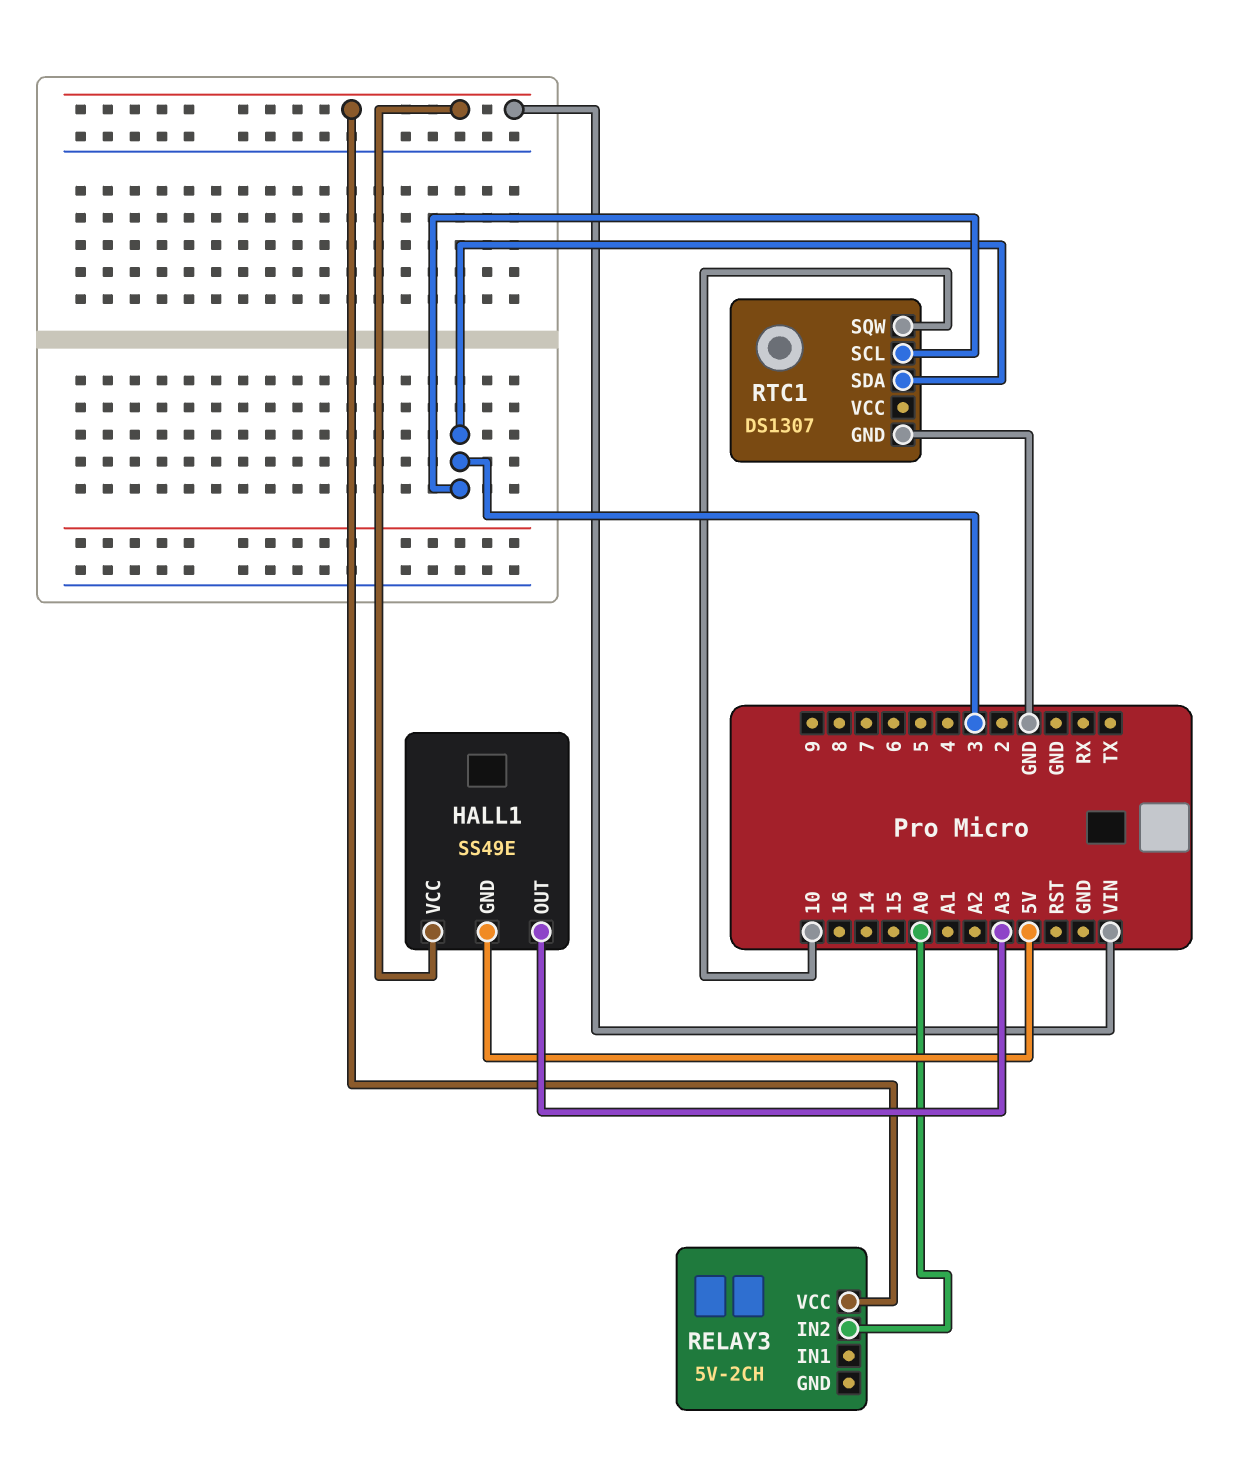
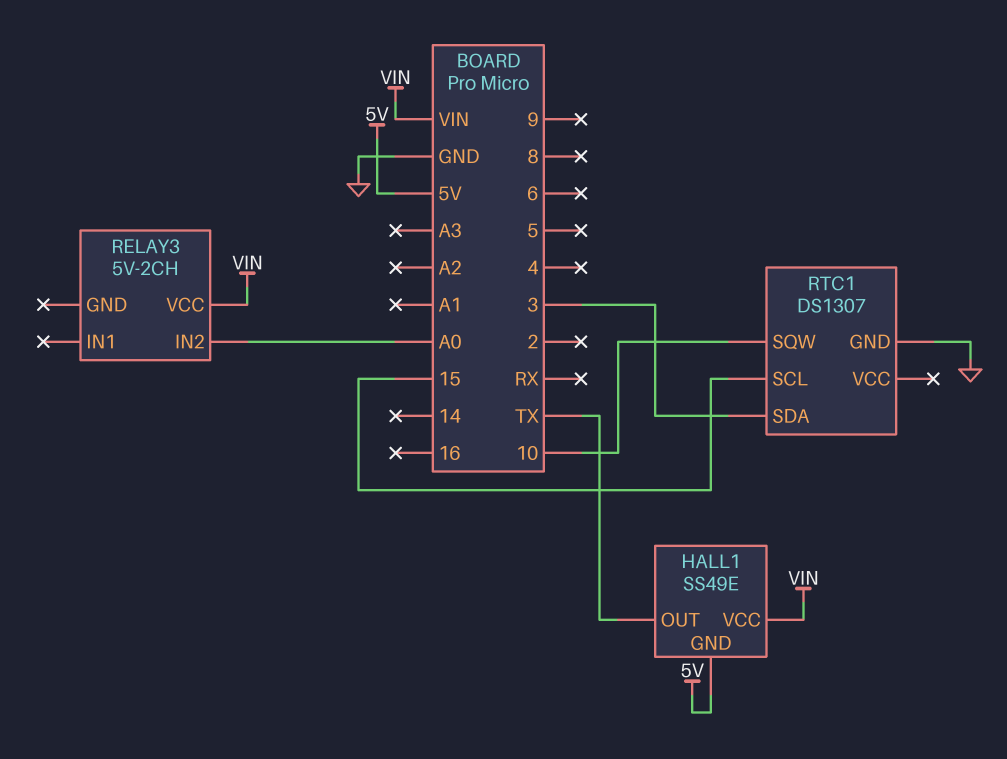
HALL1 pin OUT: A3 -> TX
RTC1 pin SCL: 3 -> 15

